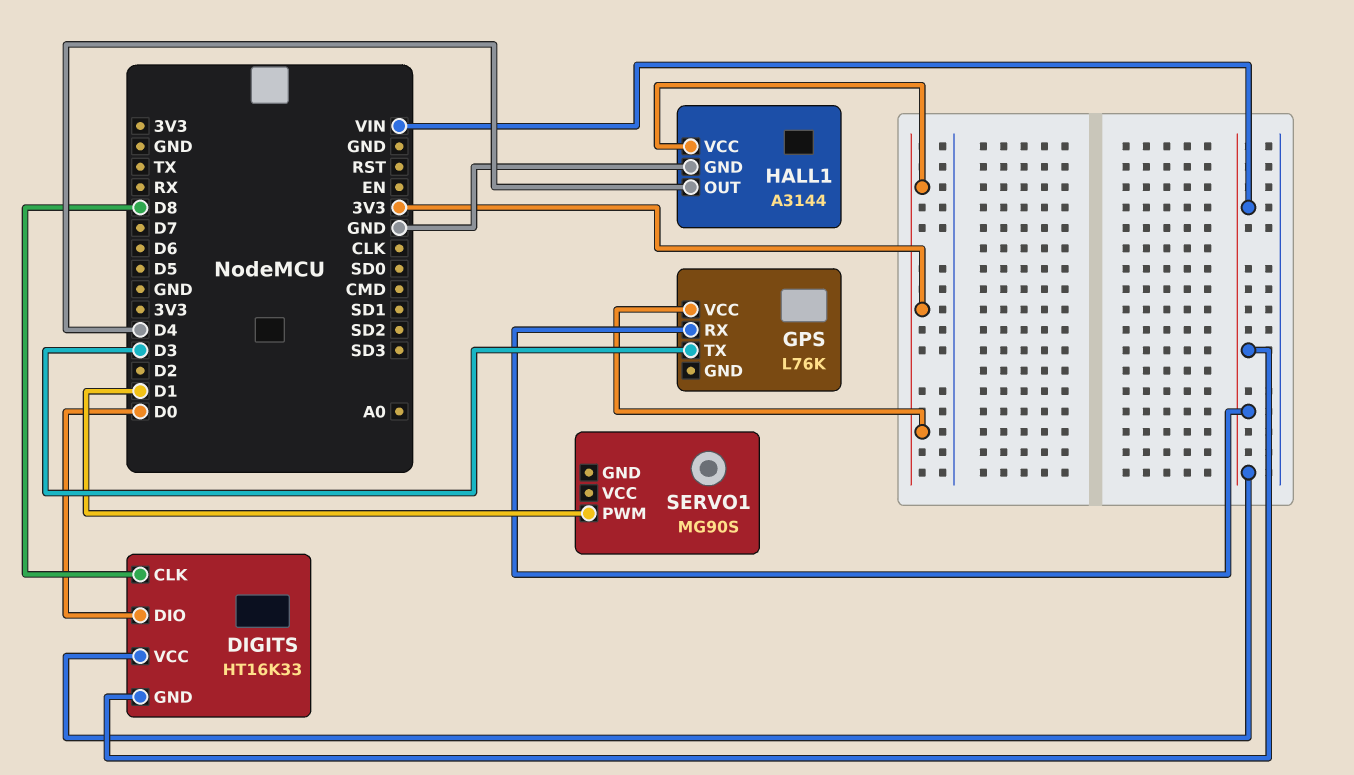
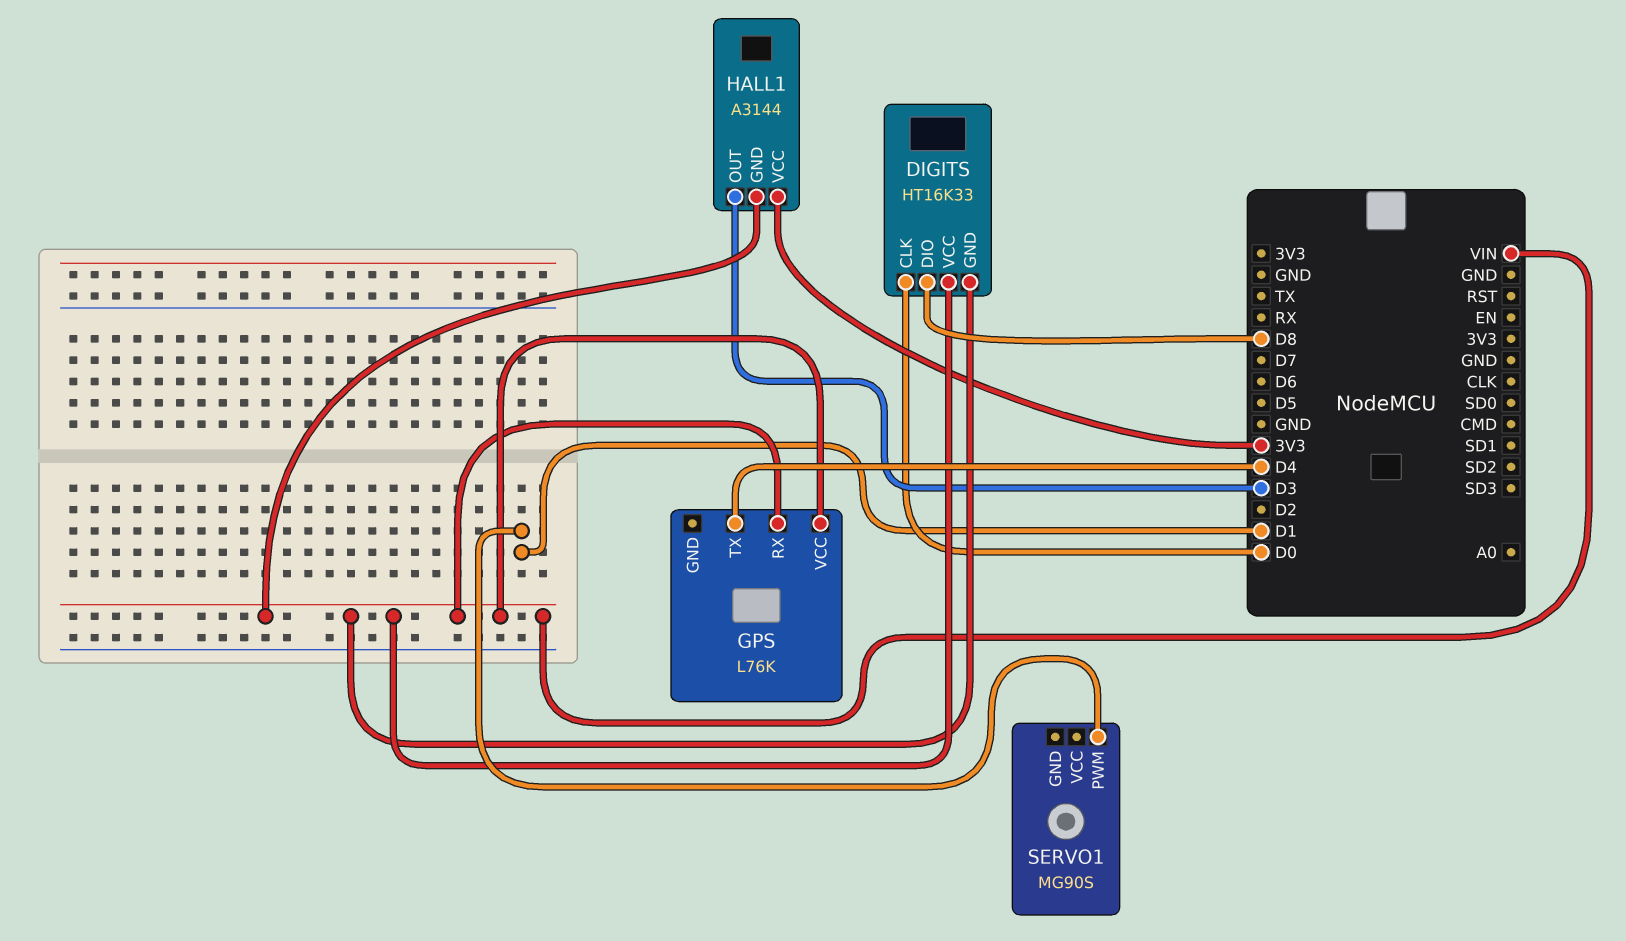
DIGITS pin CLK: D8 -> D0
DIGITS pin DIO: D0 -> D8
GPS pin TX: D3 -> D4
GPS pin VCC: 3V3 -> VIN
HALL1 pin GND: GND -> VIN
HALL1 pin OUT: D4 -> D3

